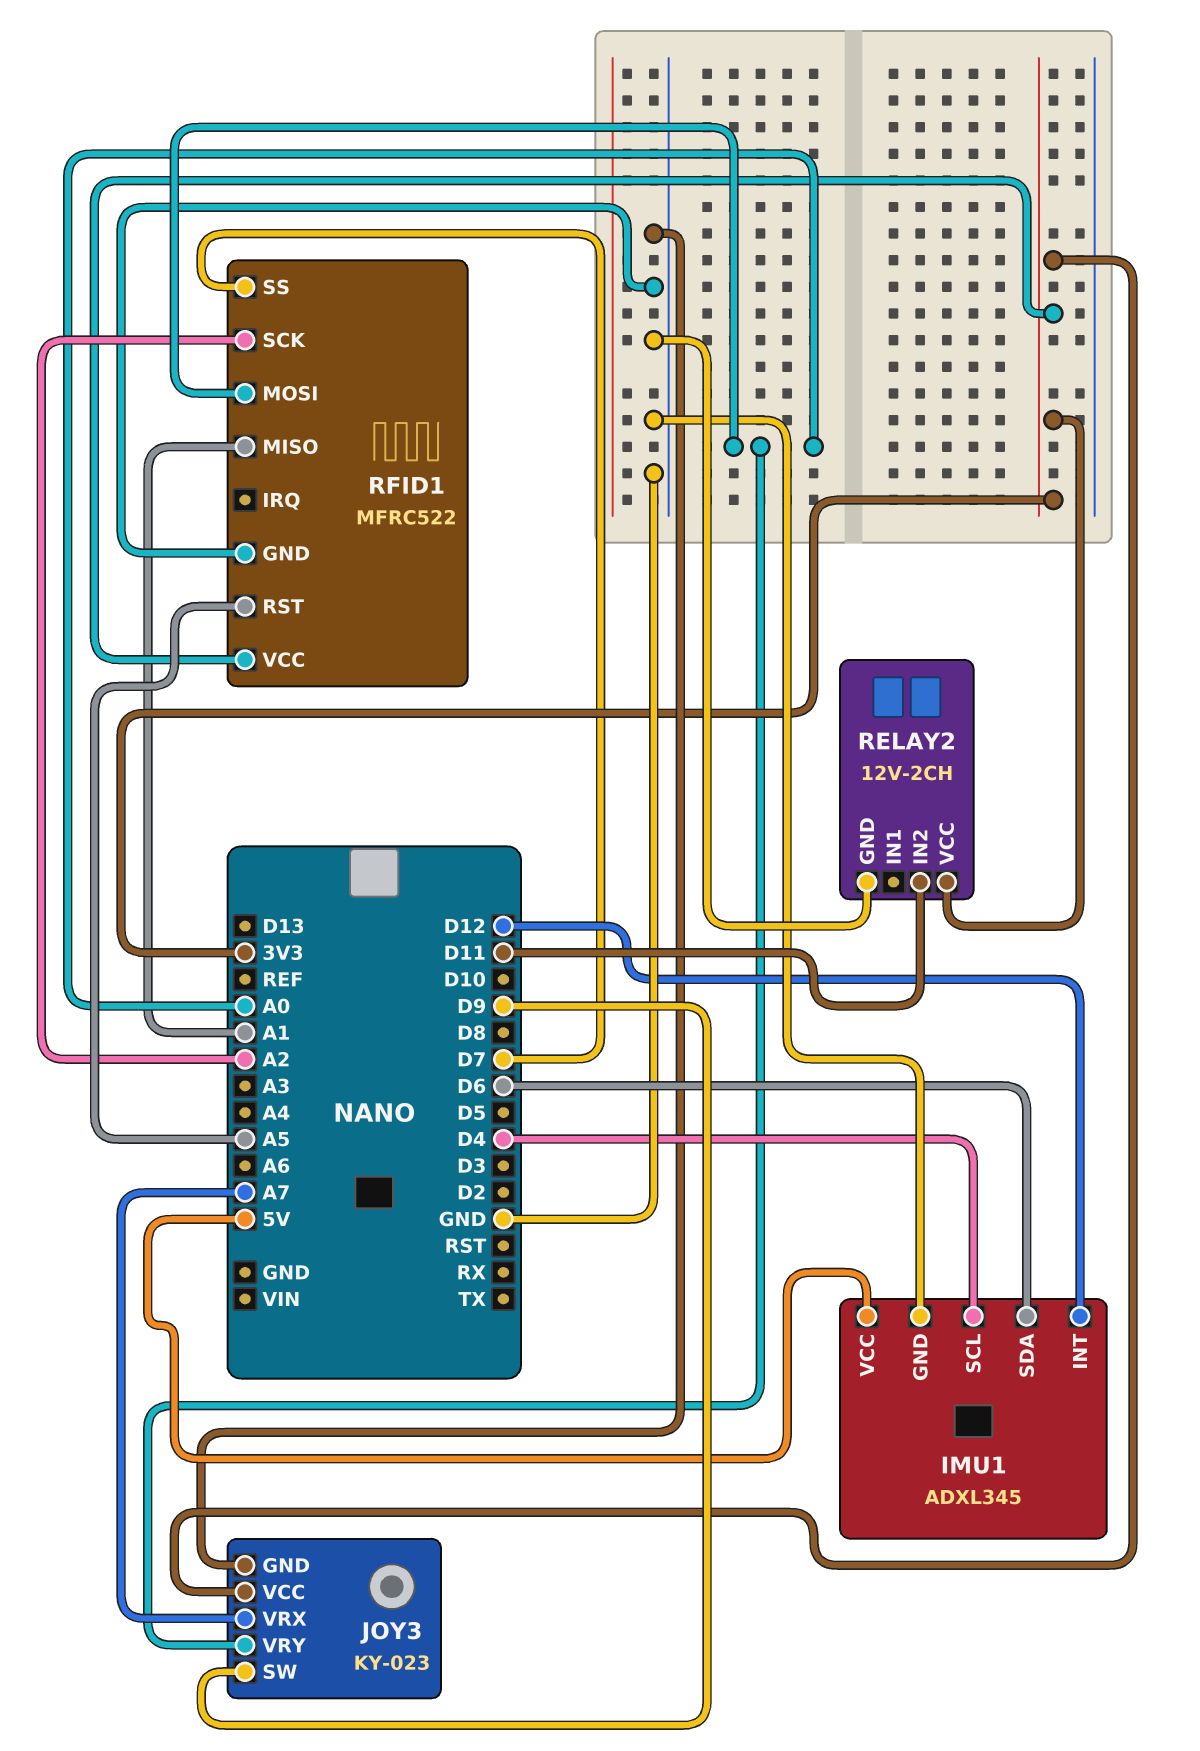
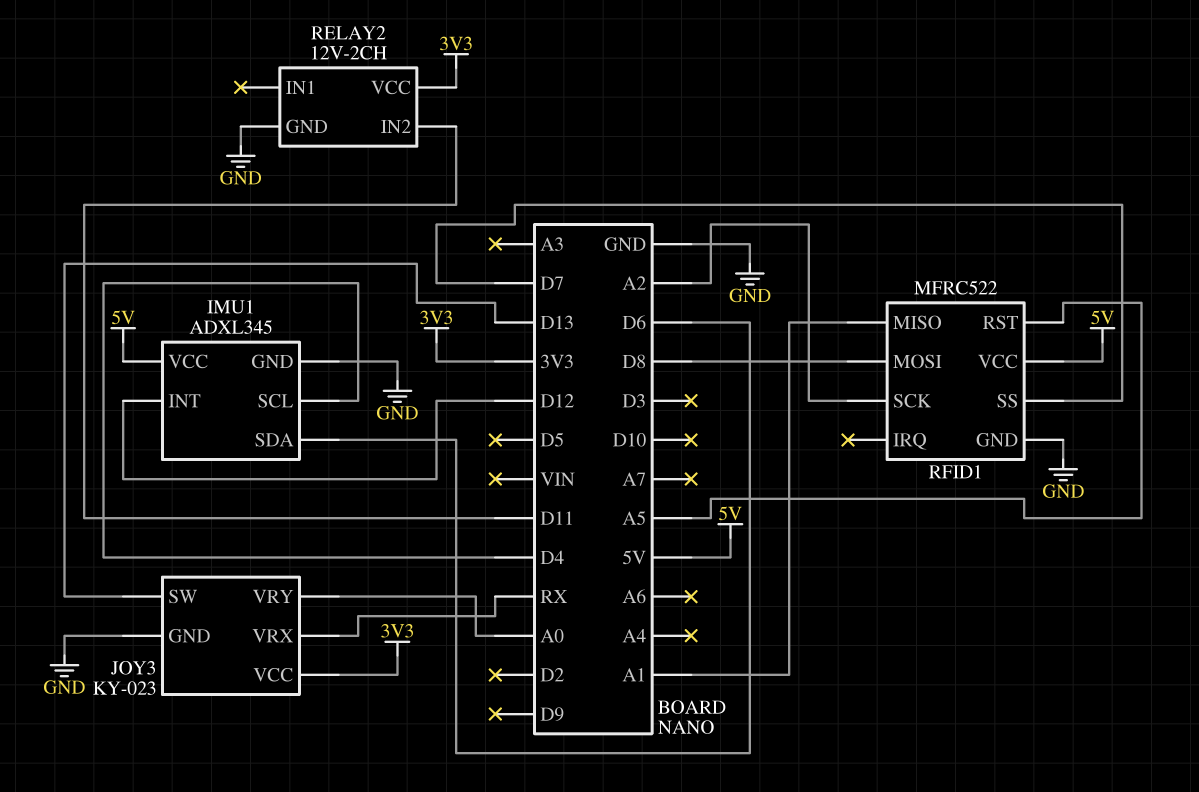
JOY3 pin SW: D9 -> D13
JOY3 pin VRX: A7 -> RX
RFID1 pin MOSI: A0 -> D8
RFID1 pin VCC: 3V3 -> 5V

